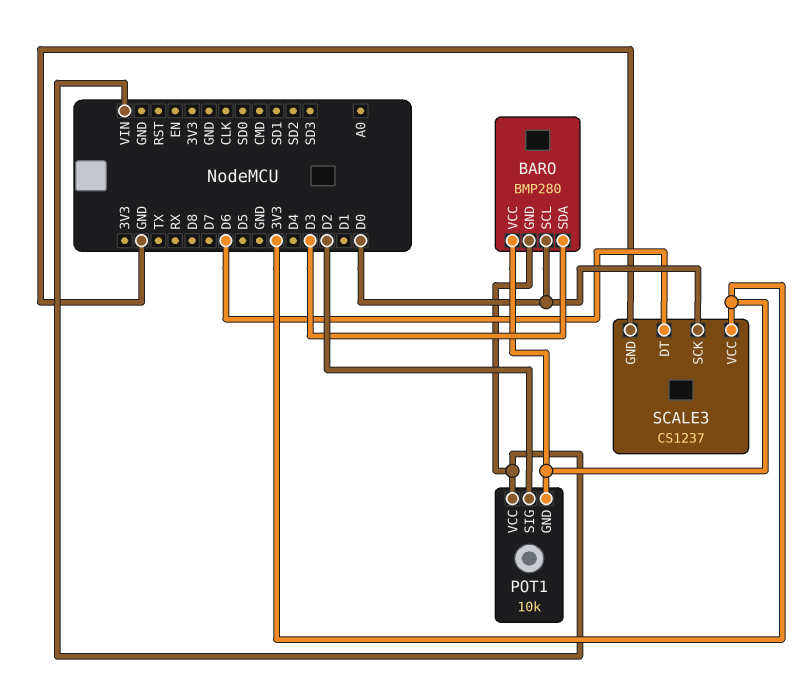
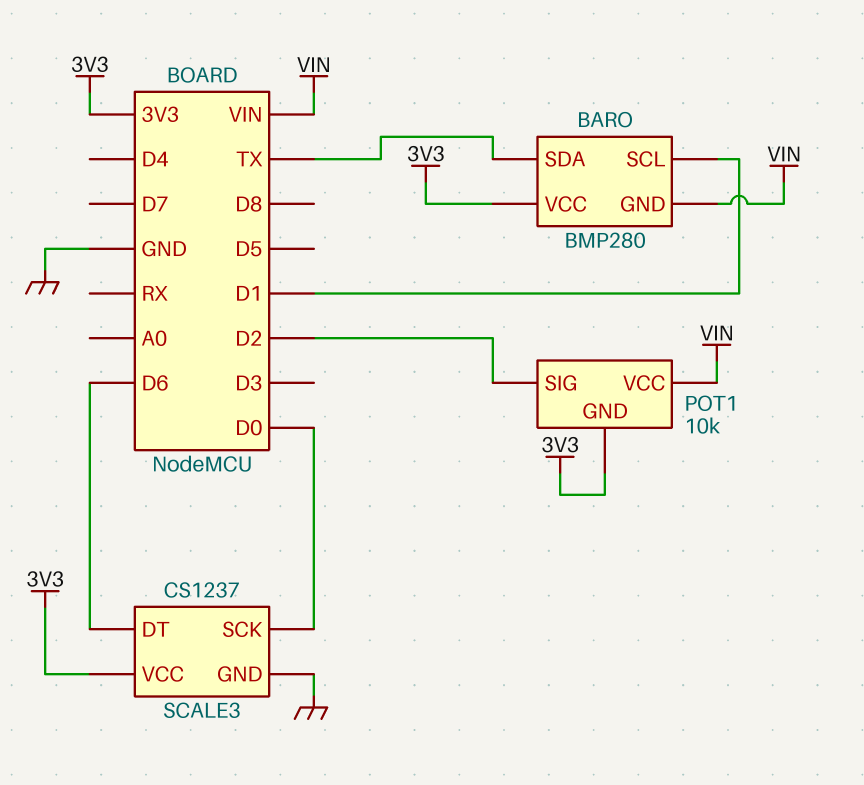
BARO pin SCL: D0 -> D1
BARO pin SDA: D3 -> TX

